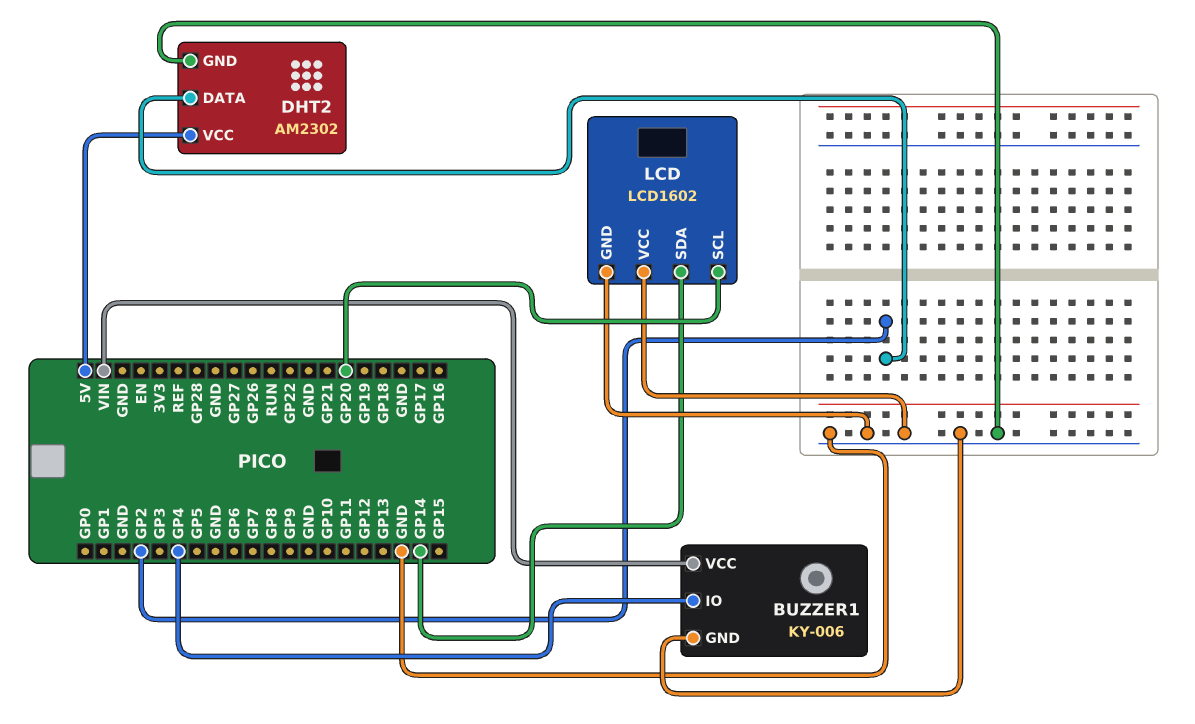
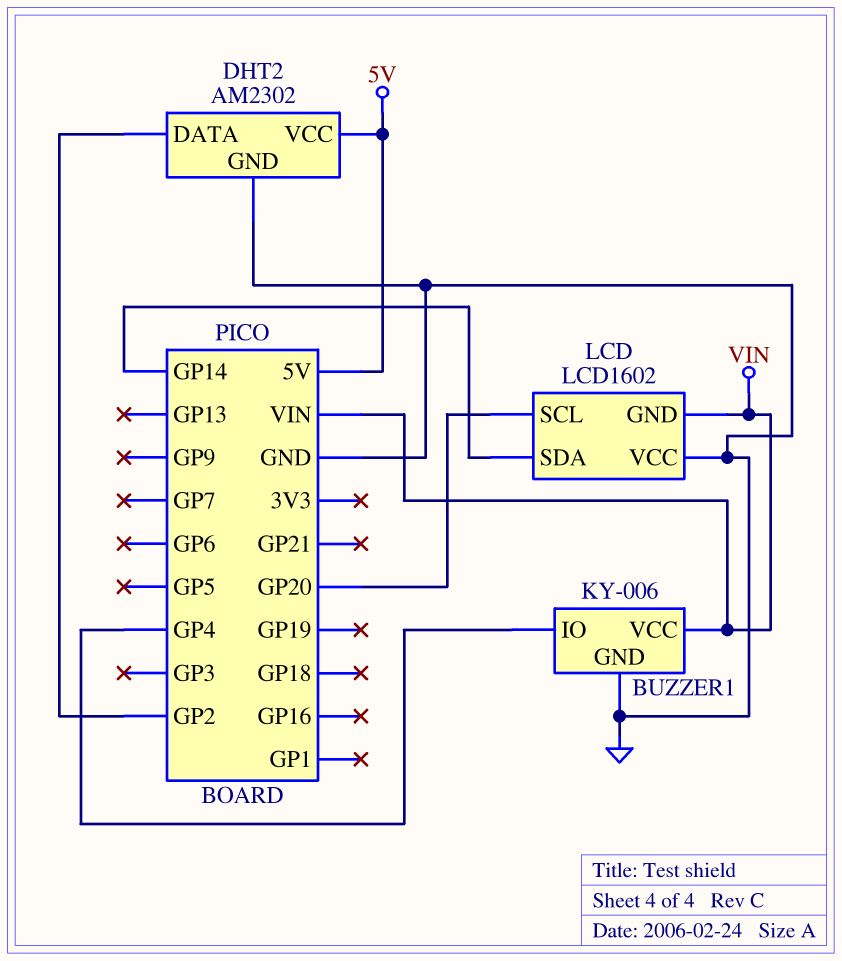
LCD pin GND: GND -> VIN

